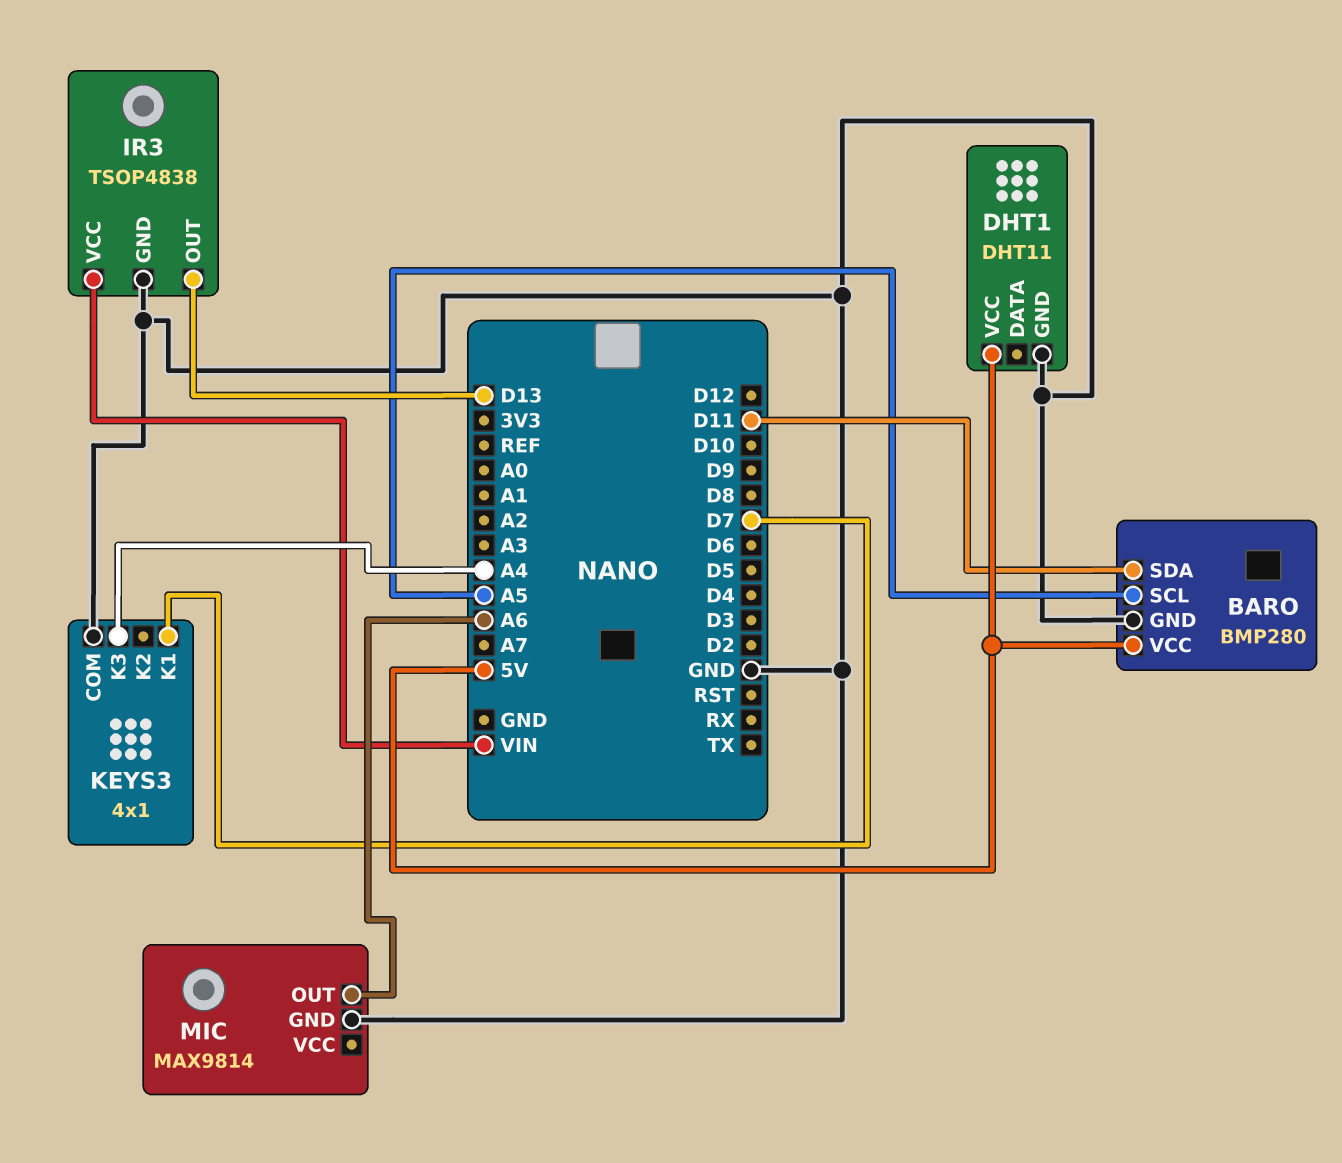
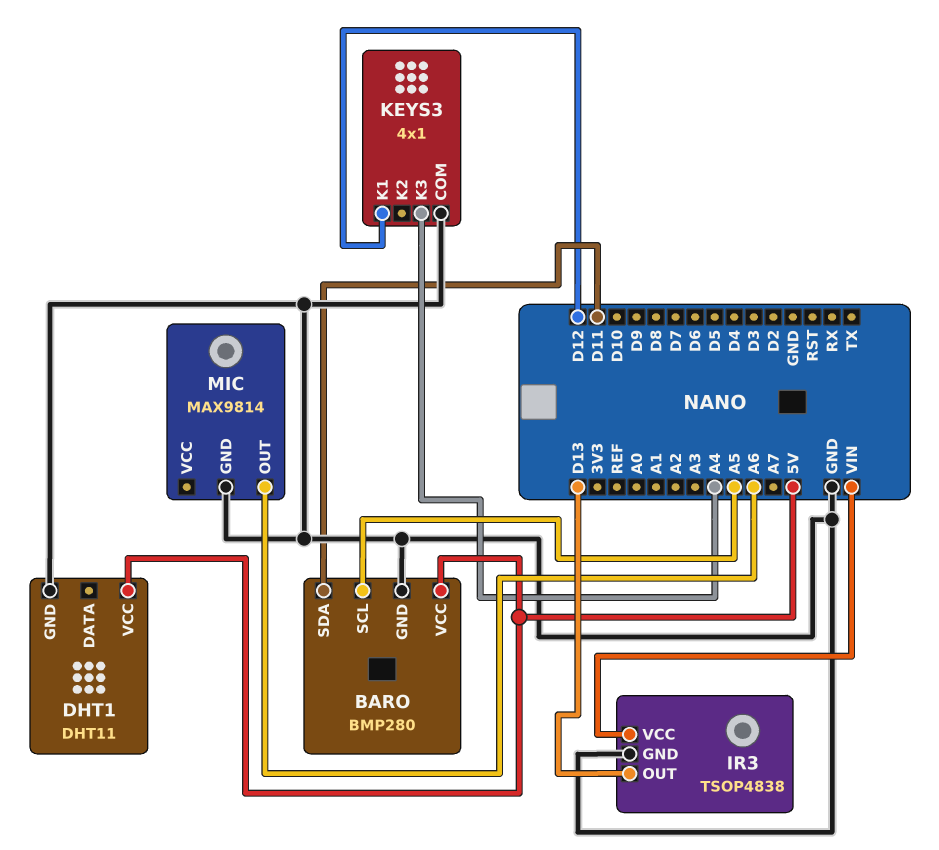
KEYS3 pin K1: D7 -> D12

